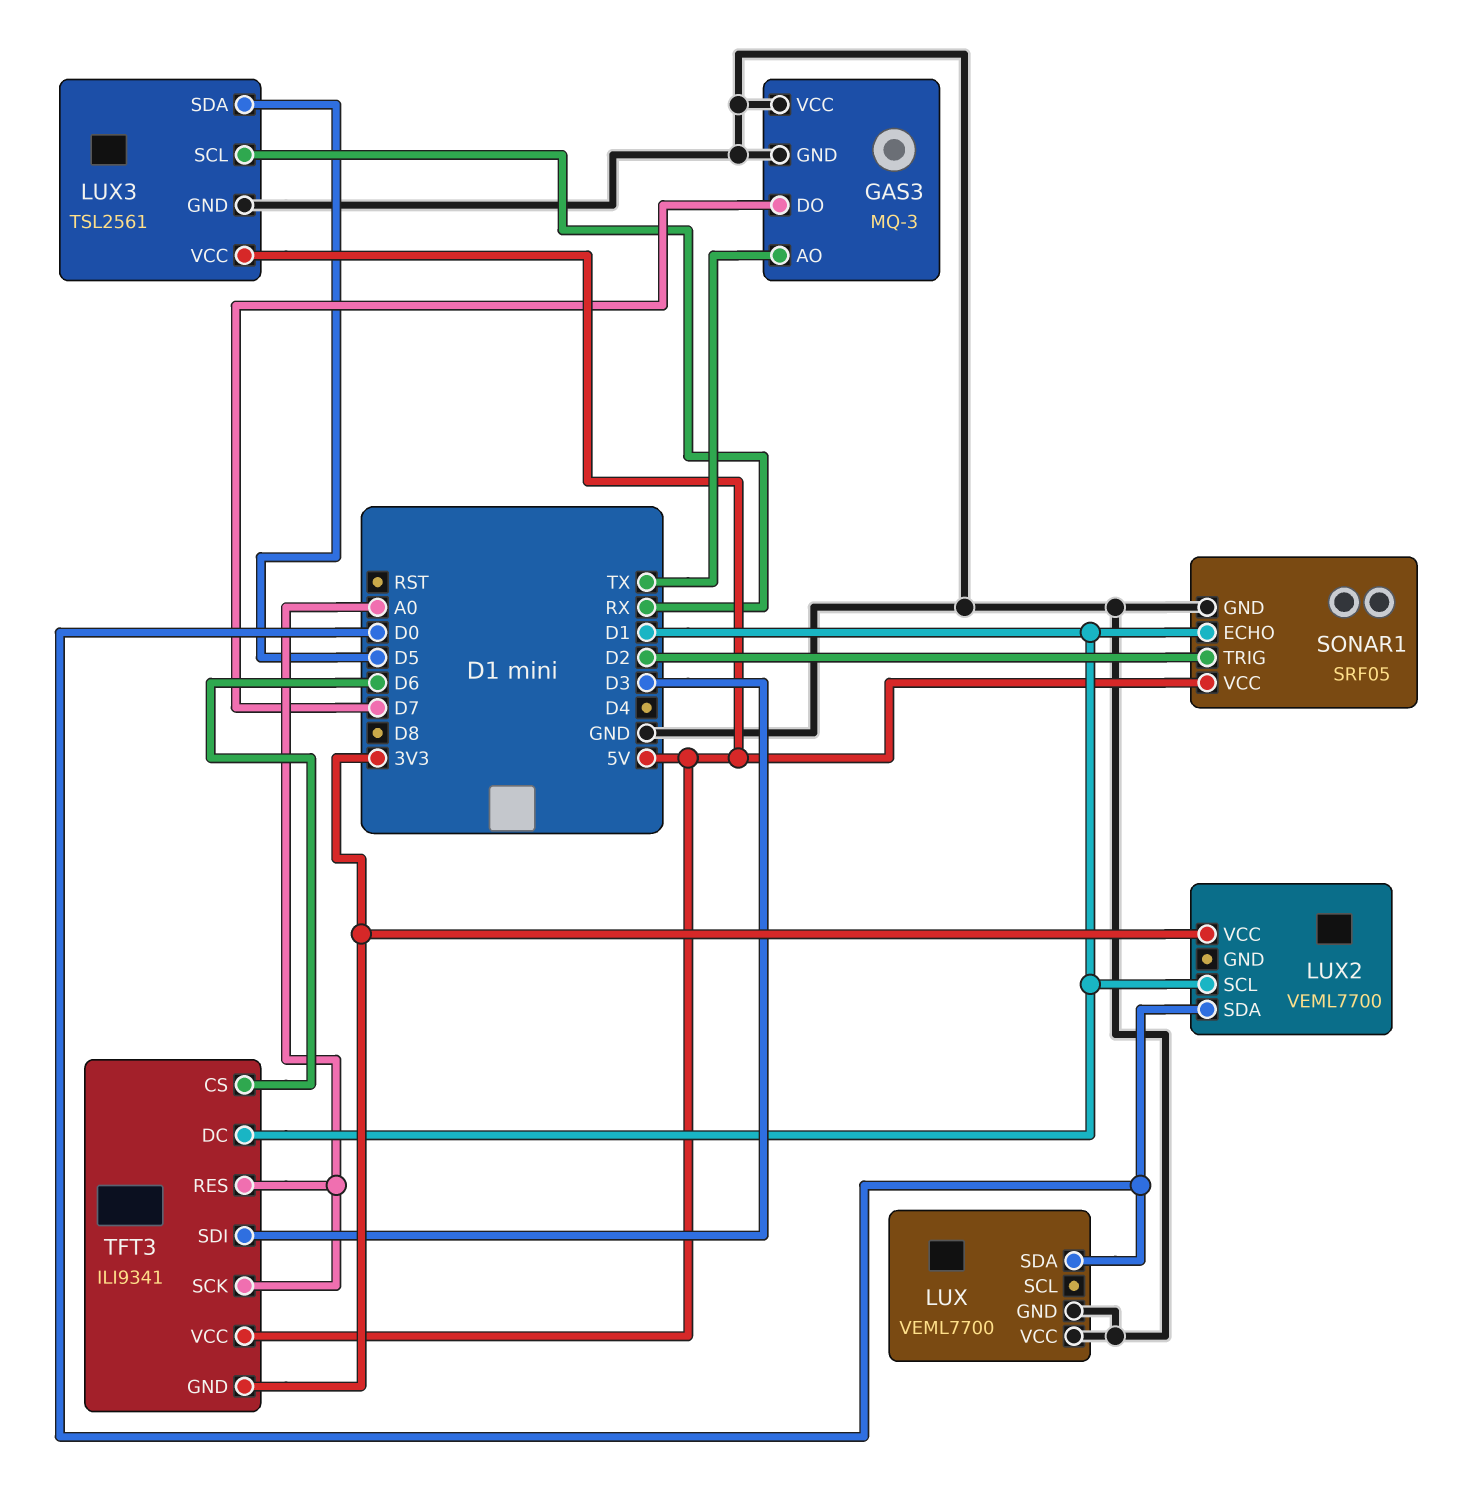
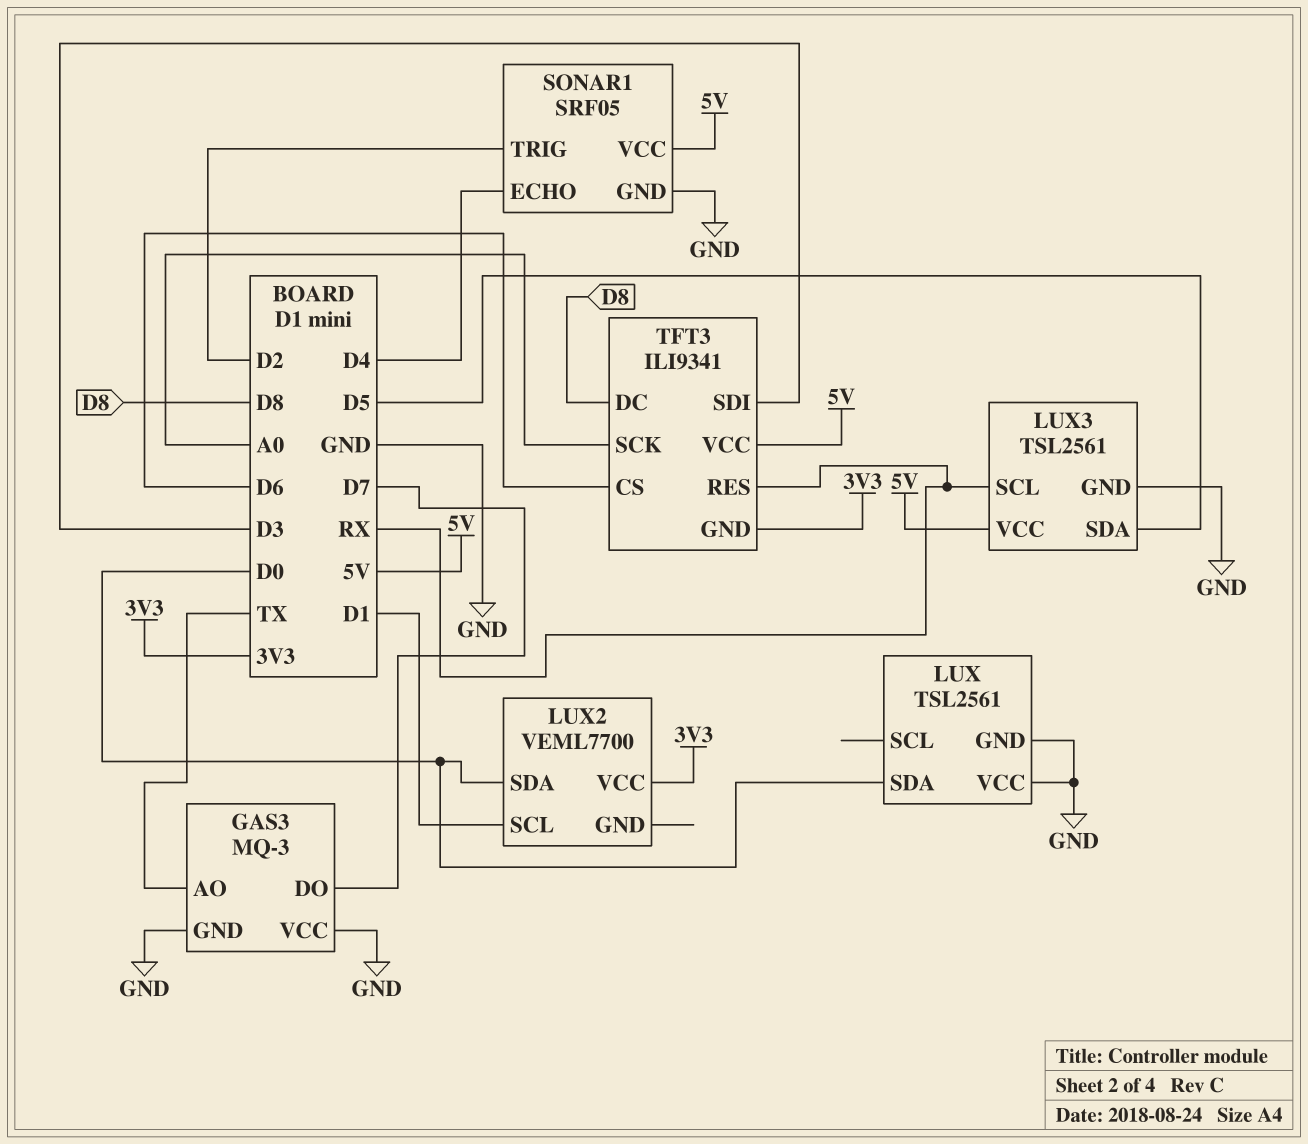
LUX: VEML7700 -> TSL2561
SONAR1 pin ECHO: D1 -> D4
TFT3 pin DC: D1 -> D8
TFT3 pin RES: A0 -> RX

